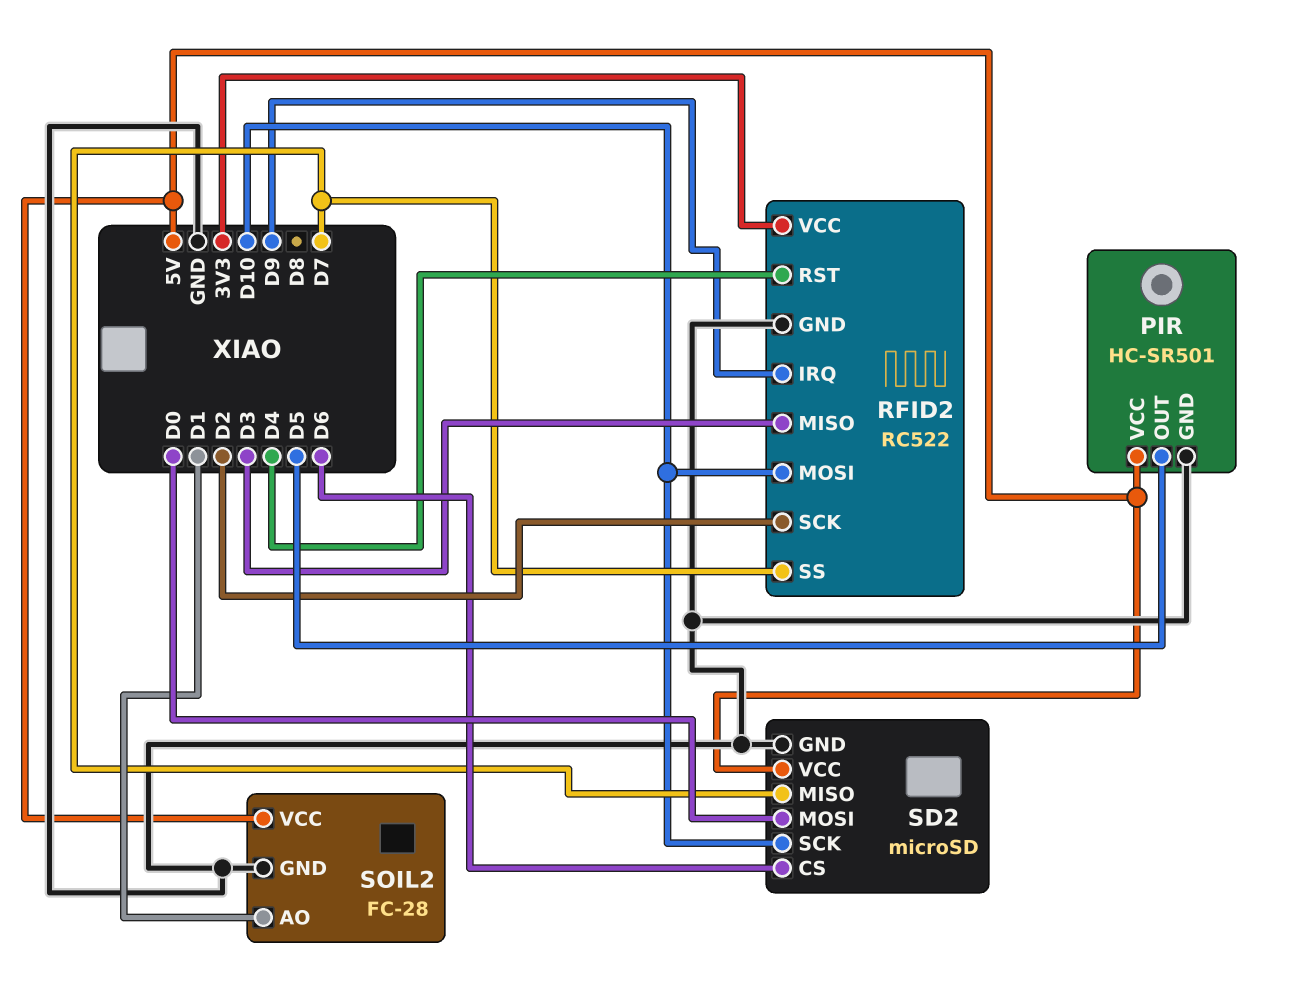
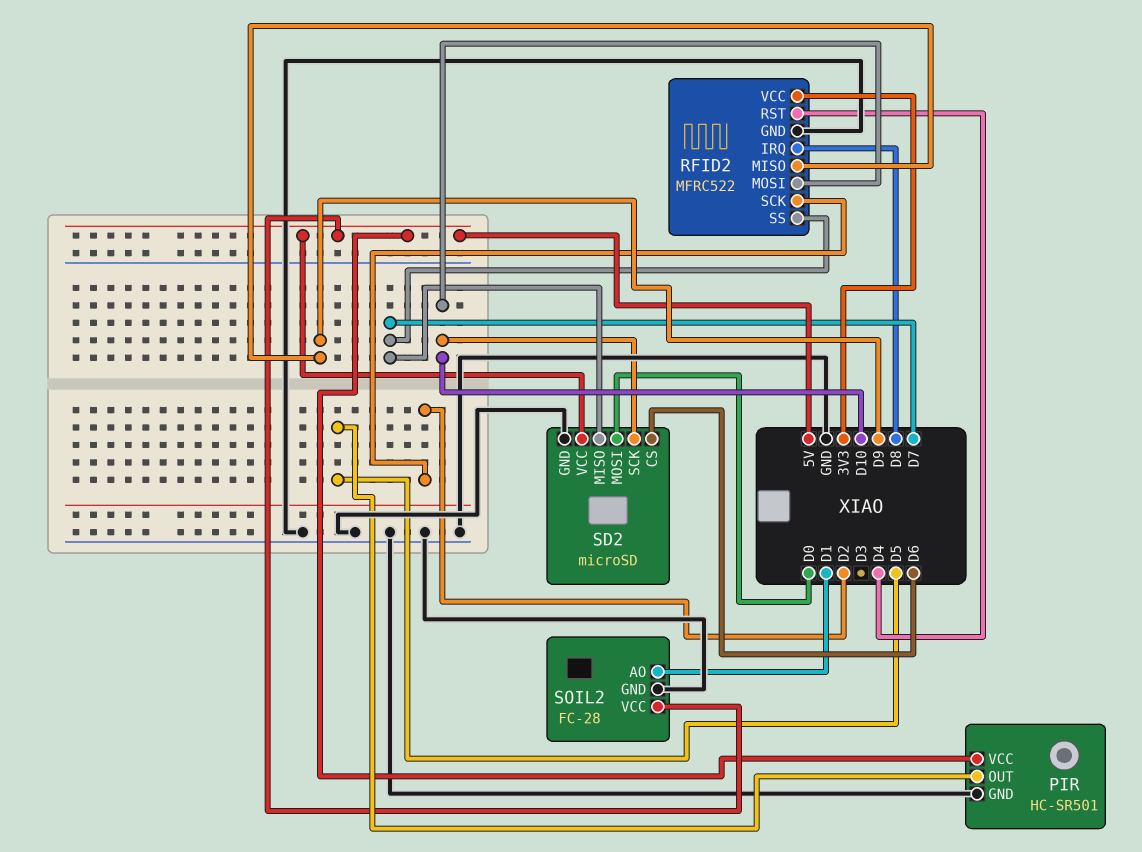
RFID2: RC522 -> MFRC522
RFID2 pin IRQ: D9 -> D8
RFID2 pin MISO: D3 -> D9

